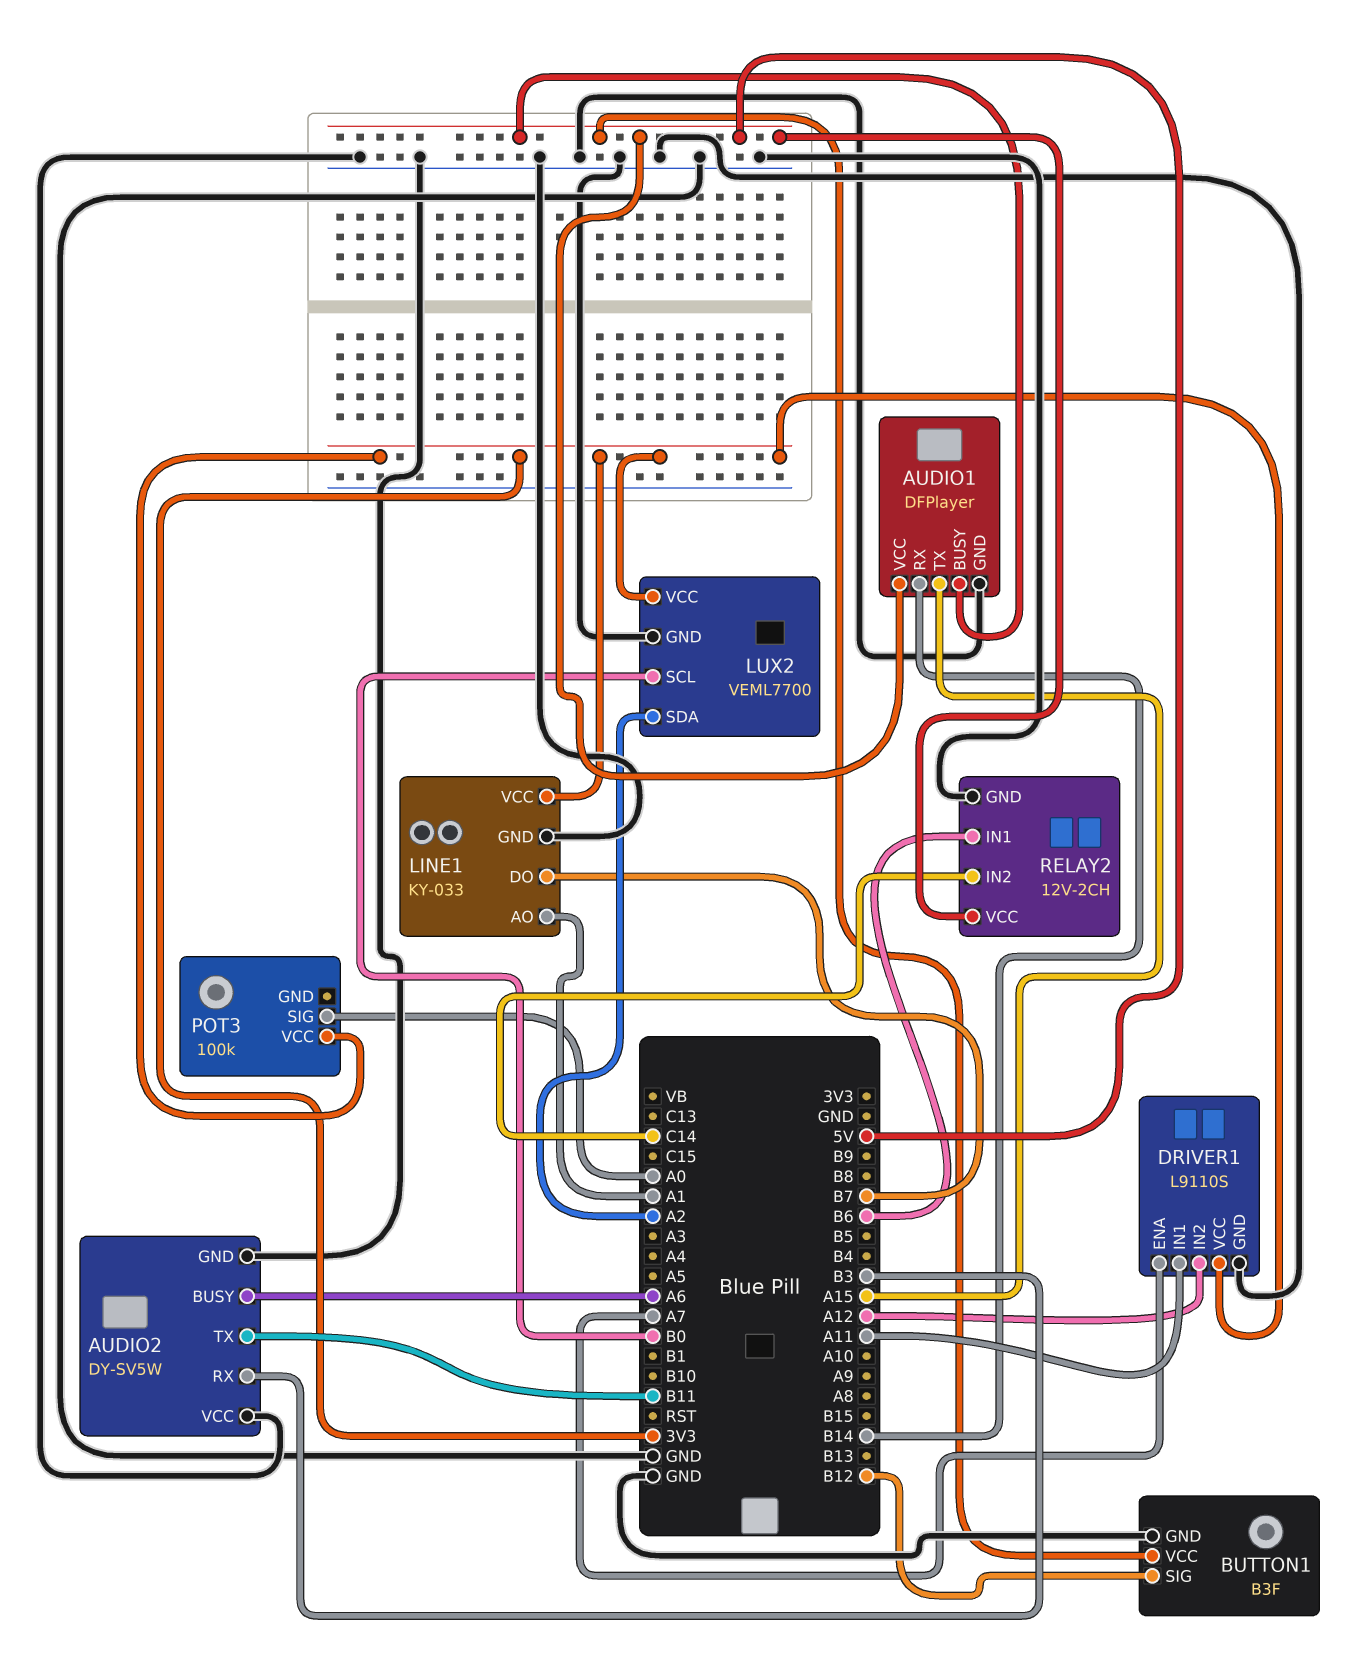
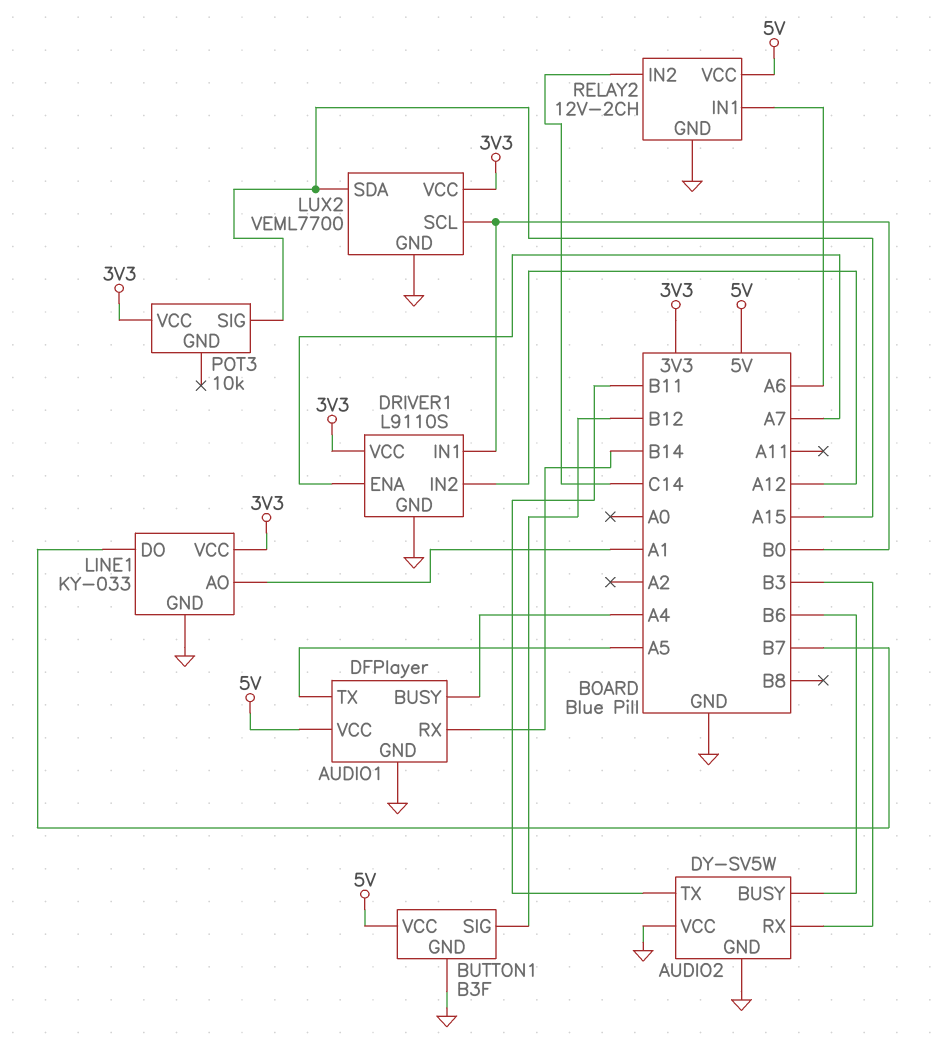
AUDIO1 pin BUSY: 5V -> A4
AUDIO1 pin TX: A15 -> A5
AUDIO2 pin BUSY: A6 -> B6
DRIVER1 pin IN1: A11 -> B0
LUX2 pin SDA: A2 -> A15
POT3: 100k -> 10k
POT3 pin SIG: A0 -> A15
RELAY2 pin IN1: B6 -> A6

